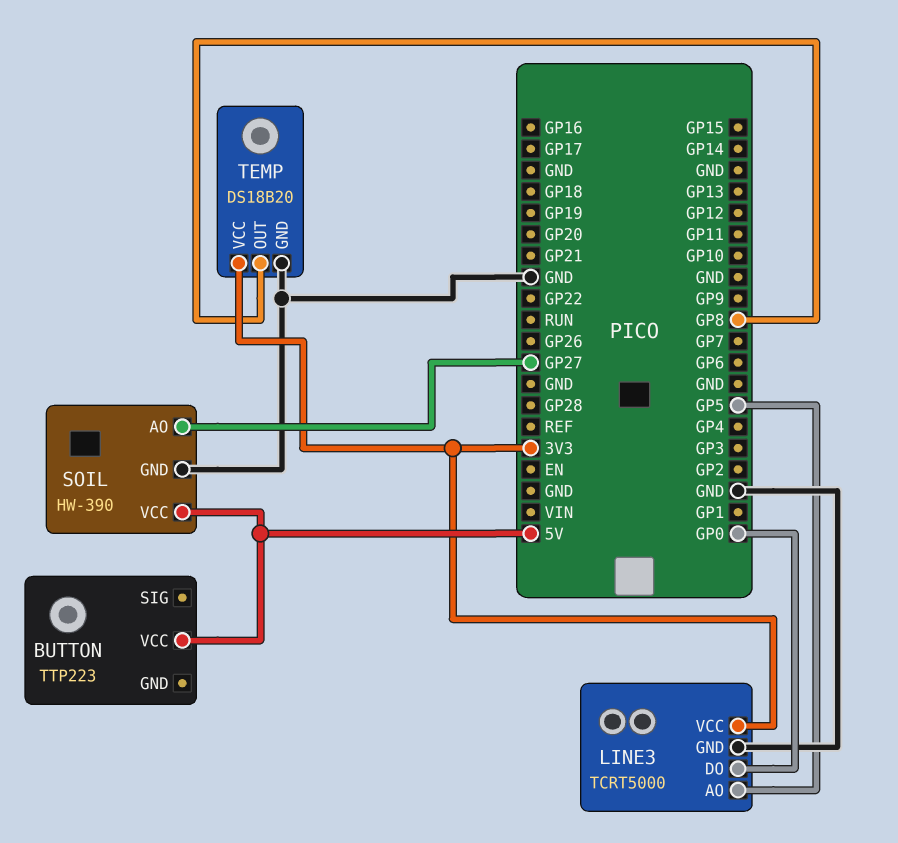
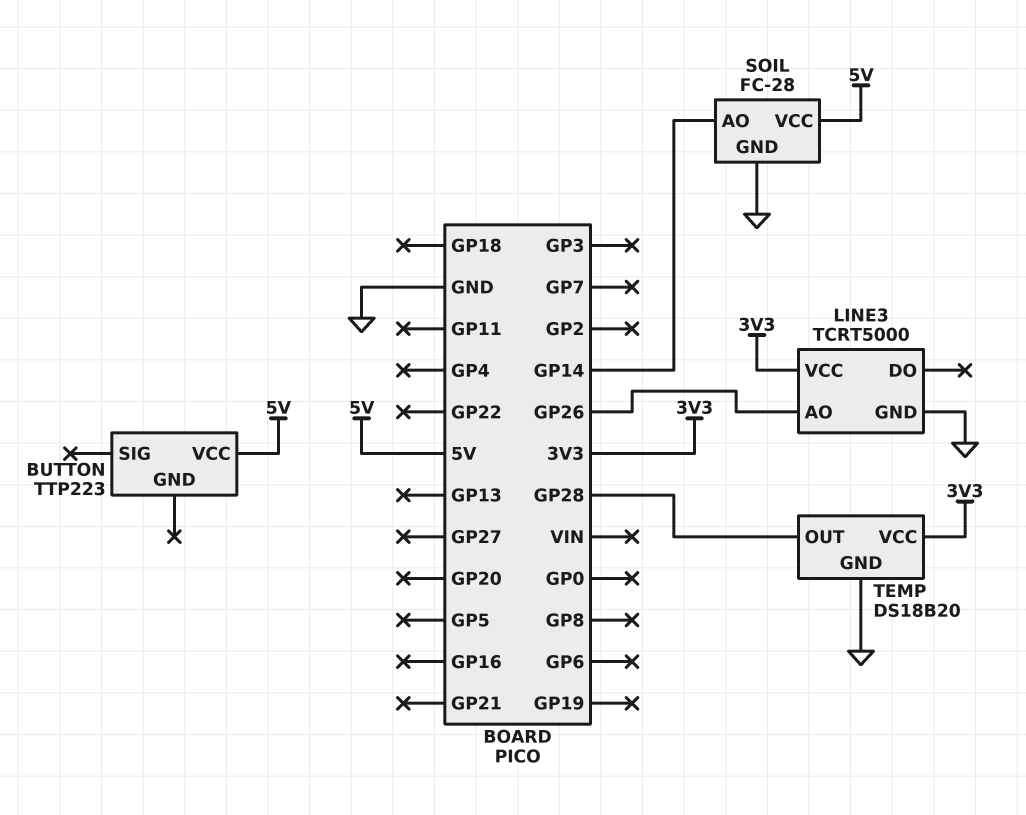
LINE3 pin AO: GP5 -> GP26
LINE3 pin DO: GP0 -> none
SOIL: HW-390 -> FC-28
SOIL pin AO: GP27 -> GP14
TEMP pin OUT: GP8 -> GP28

